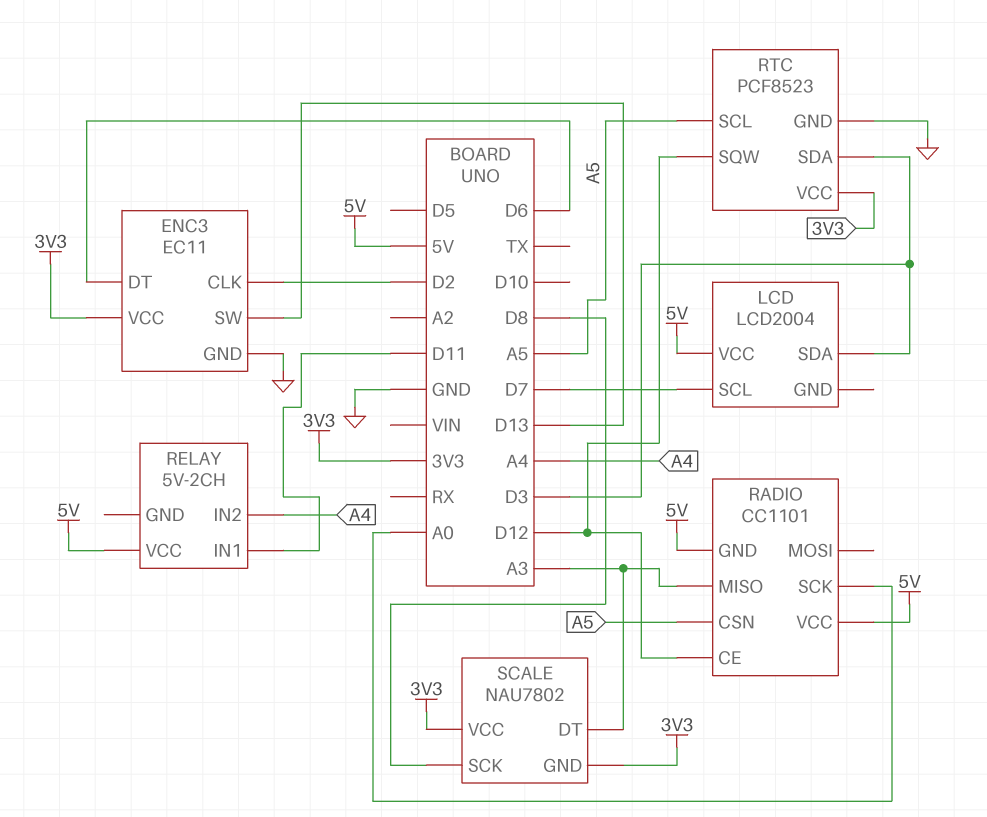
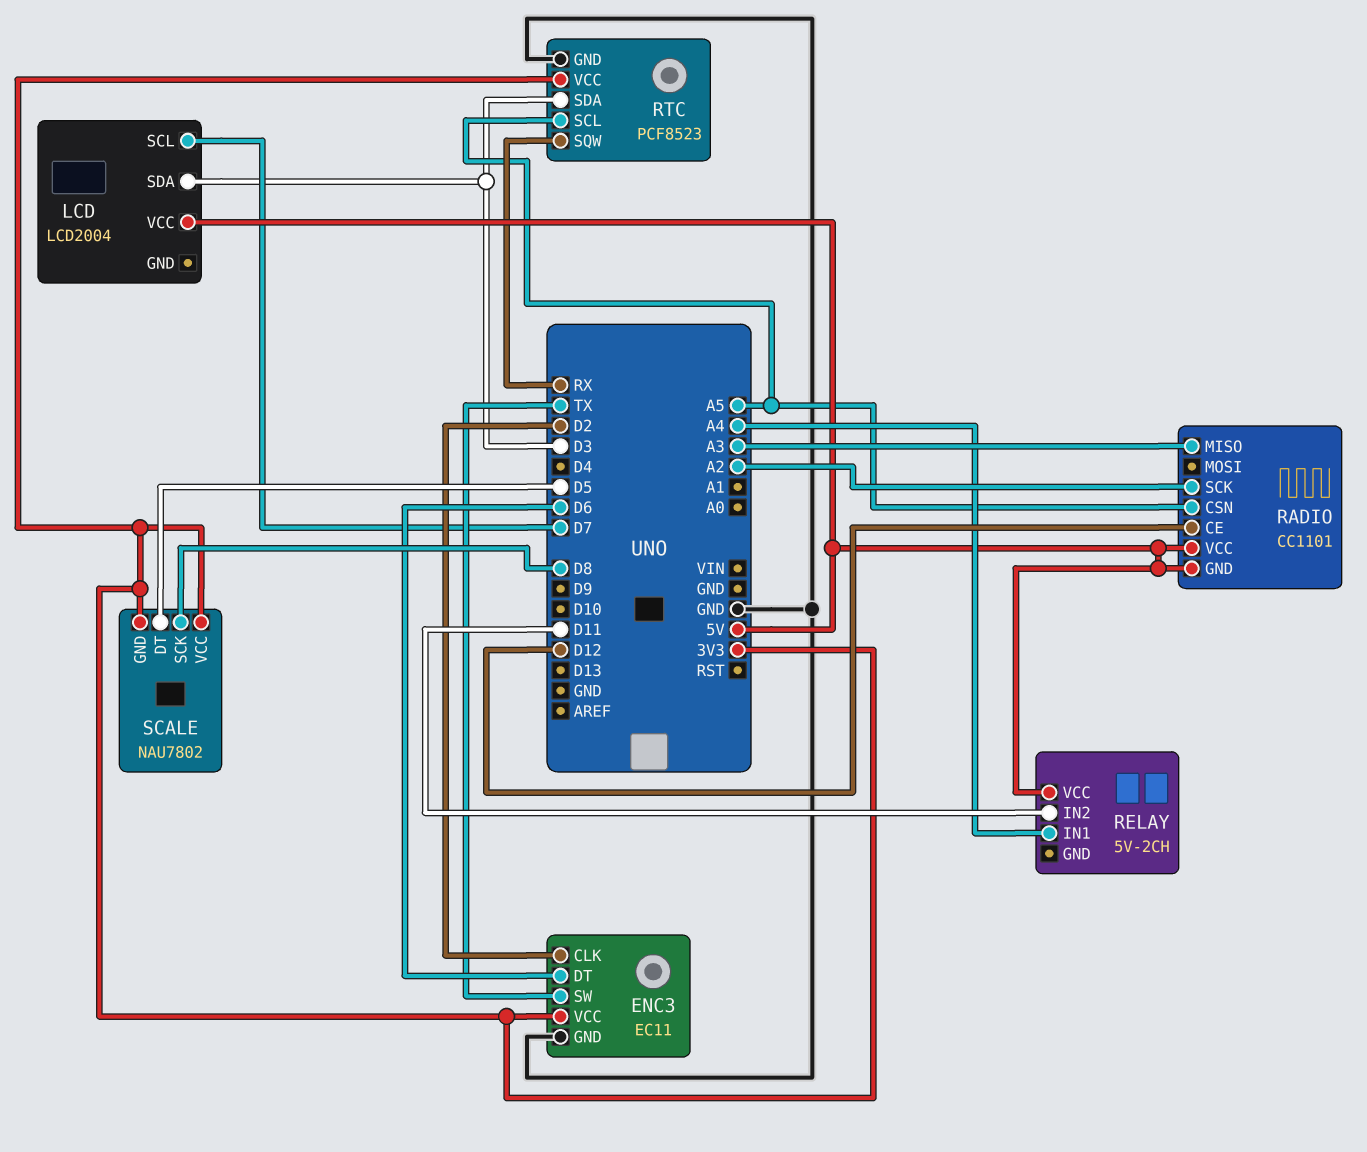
ENC3 pin SW: D13 -> TX
RADIO pin SCK: A0 -> A2
RELAY pin IN1: D11 -> A4
RELAY pin IN2: A4 -> D11
RTC pin SQW: D12 -> RX
SCALE pin DT: A3 -> D5

